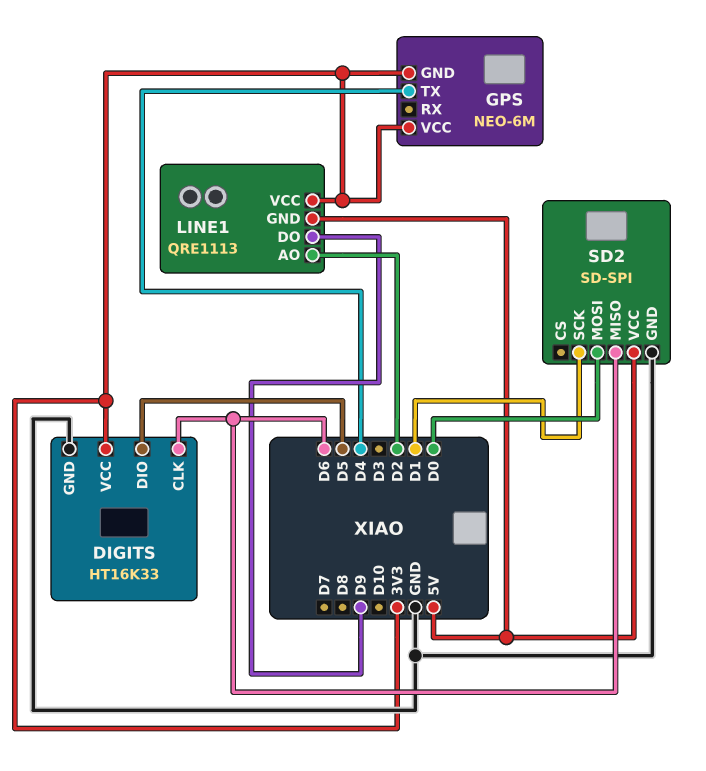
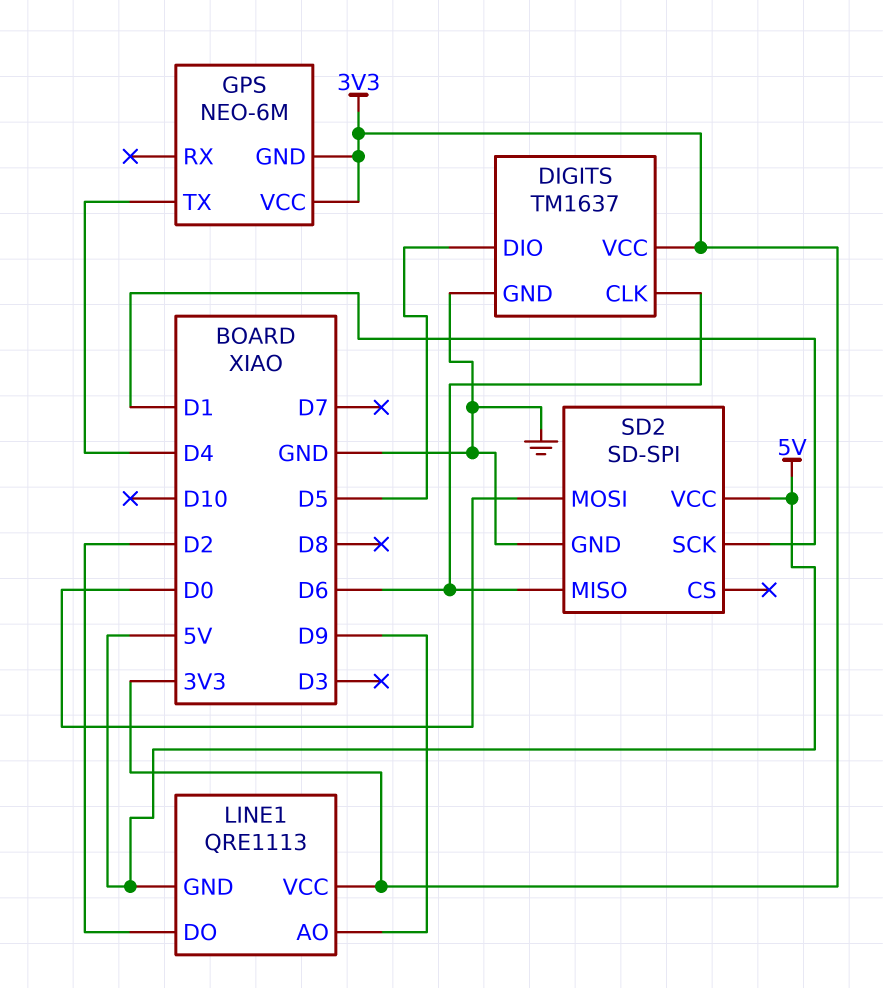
DIGITS: HT16K33 -> TM1637
LINE1 pin AO: D2 -> D9
LINE1 pin DO: D9 -> D2

